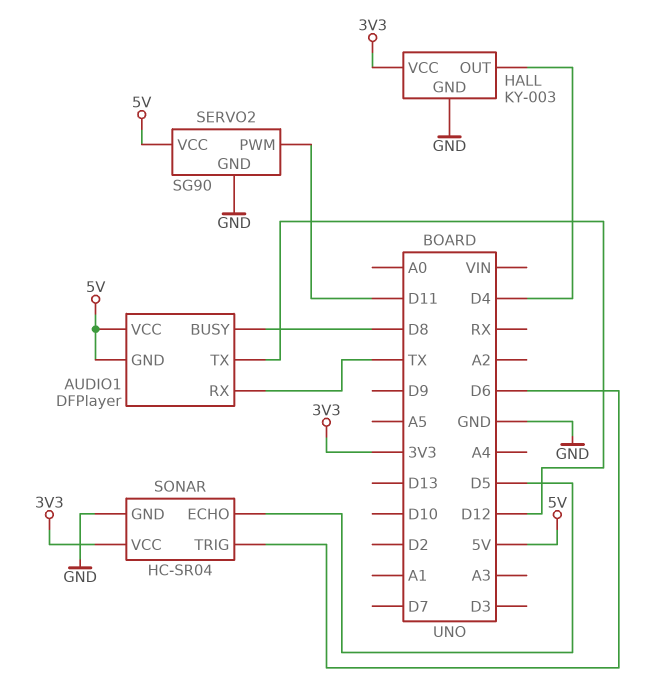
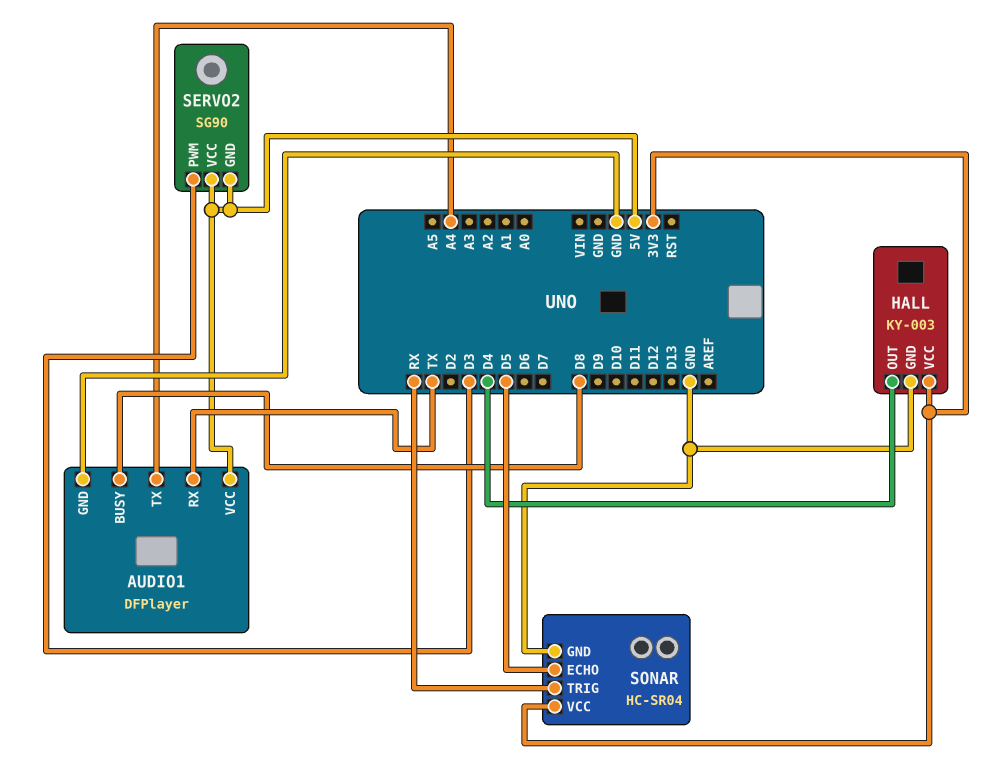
AUDIO1 pin GND: 5V -> GND
AUDIO1 pin TX: D12 -> A4
SERVO2 pin GND: GND -> 5V
SERVO2 pin PWM: D11 -> D3
SONAR pin TRIG: D6 -> RX

